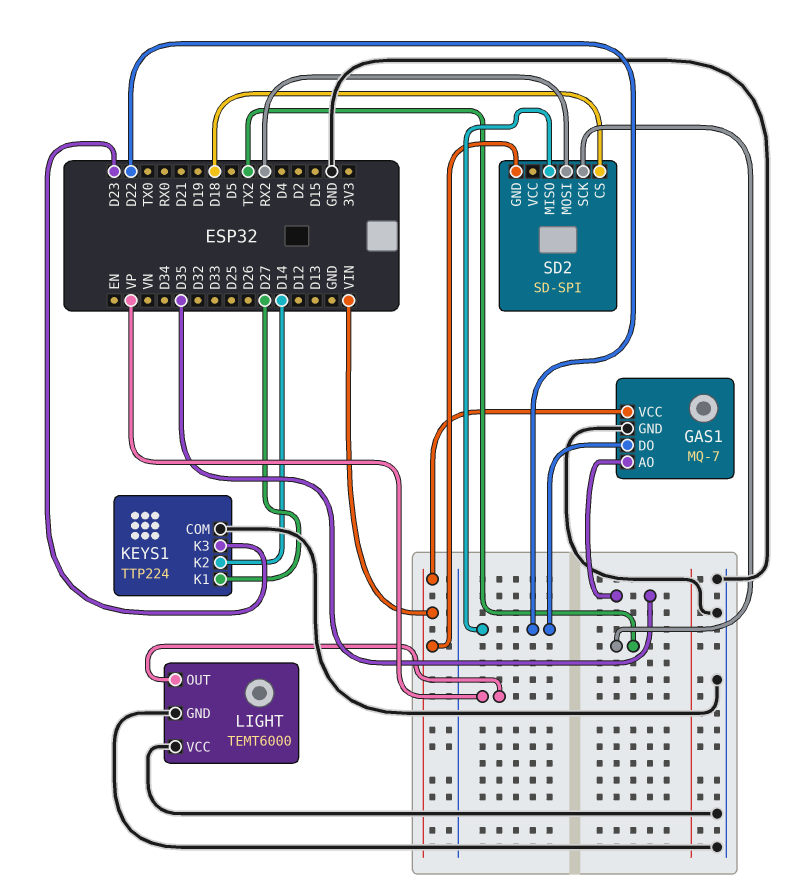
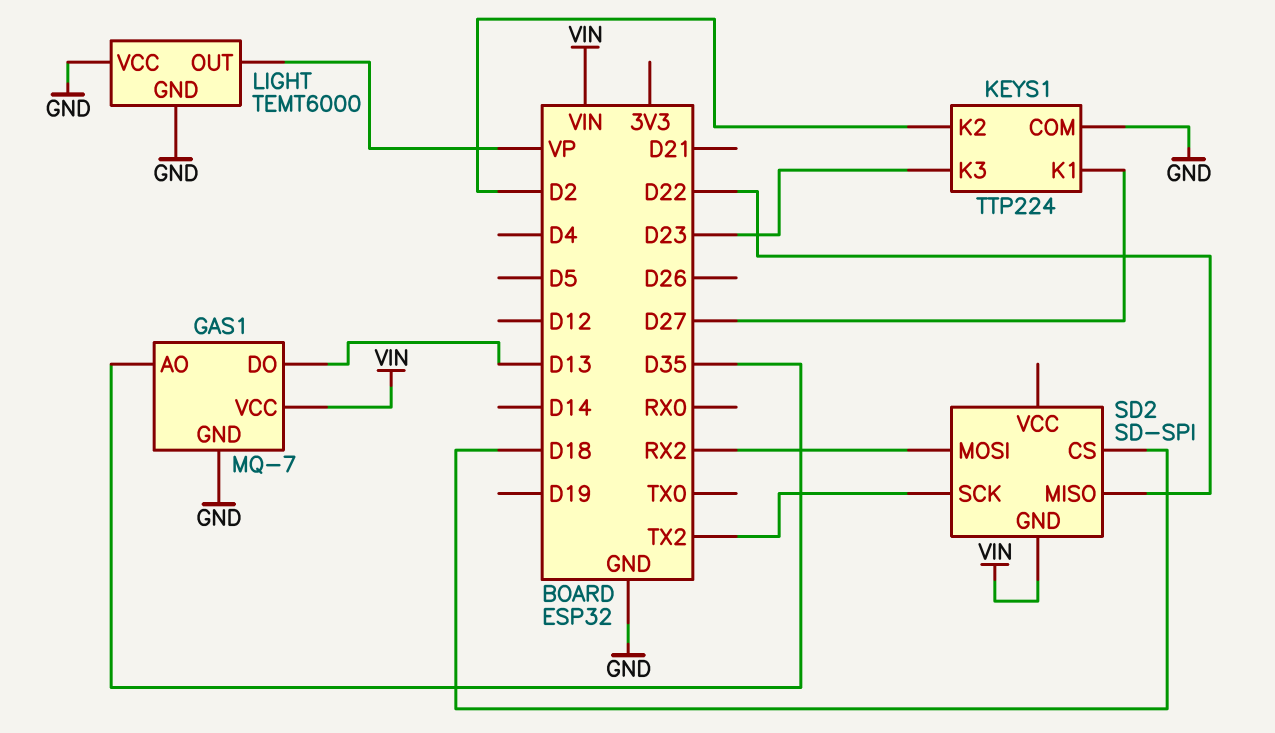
GAS1 pin DO: D22 -> D13
KEYS1 pin K2: D14 -> D2

